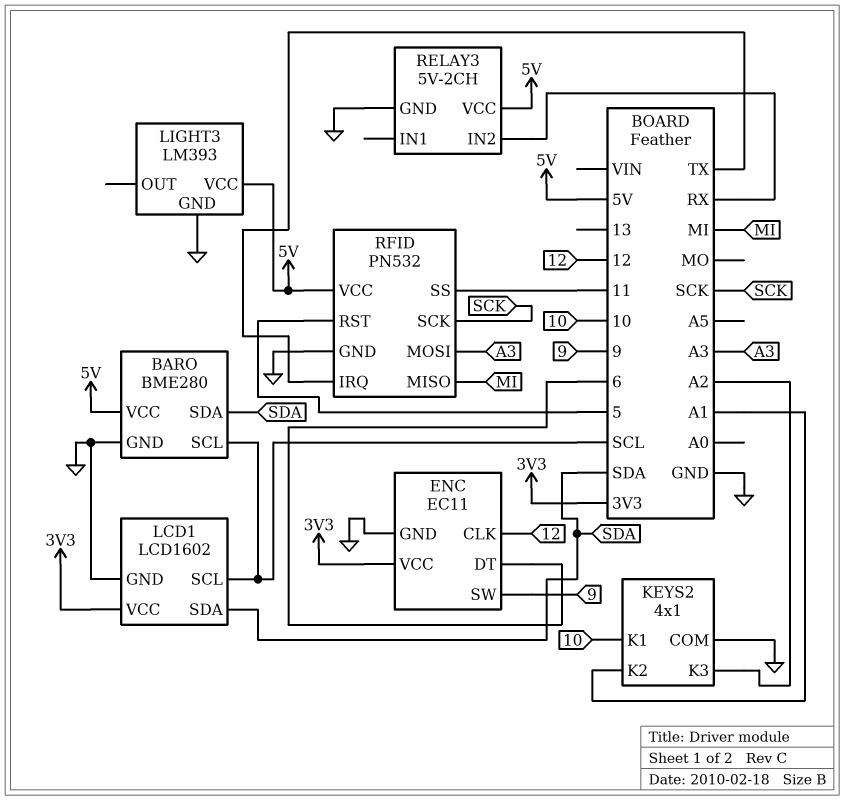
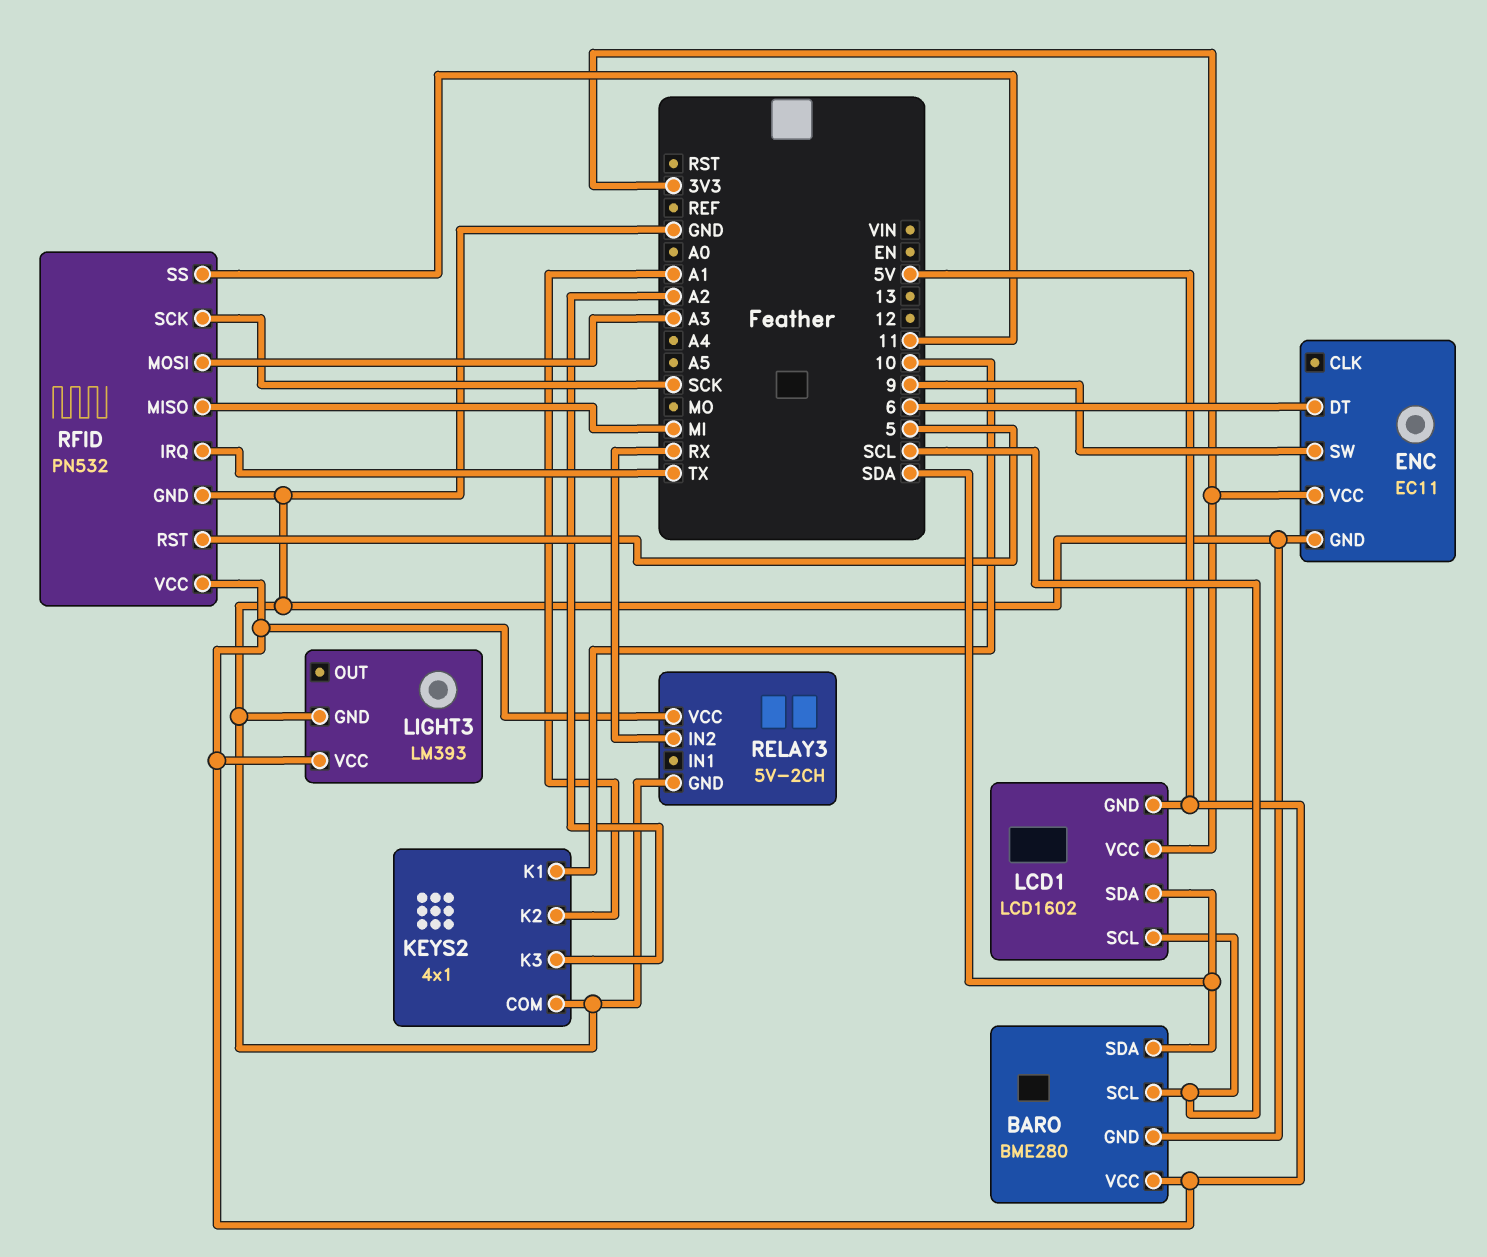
ENC pin CLK: 12 -> none
LCD1 pin GND: GND -> 5V

